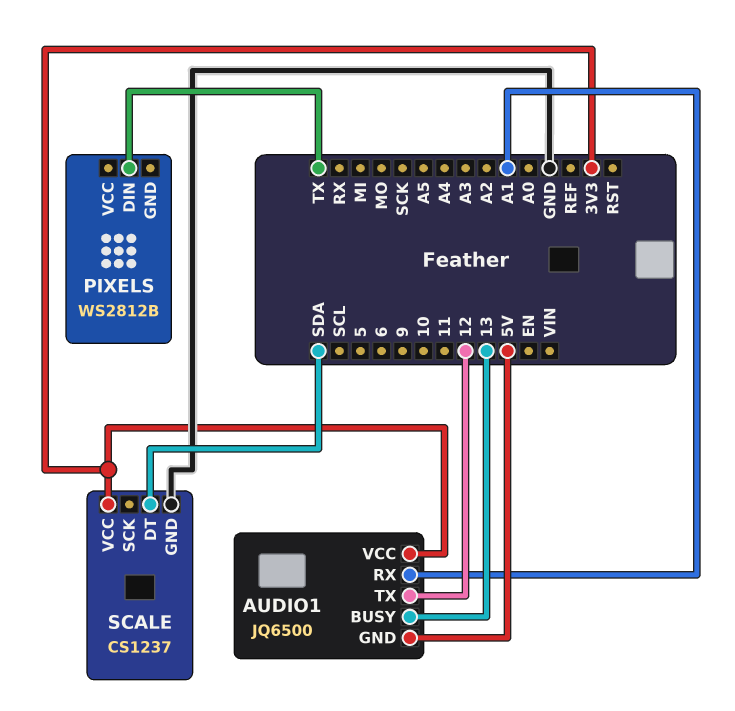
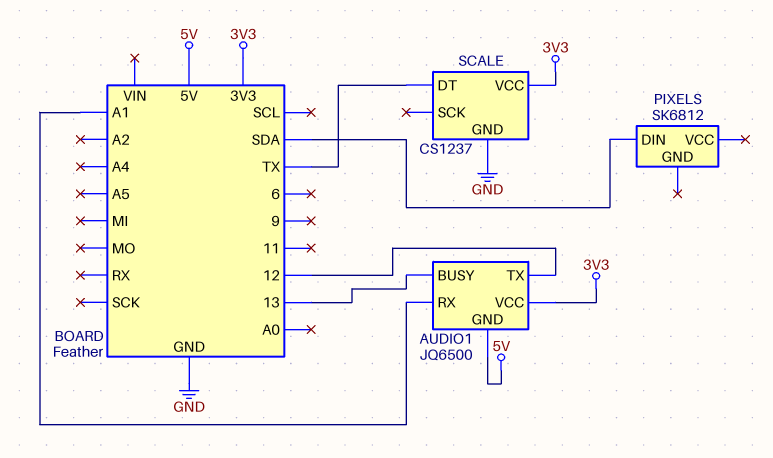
PIXELS: WS2812B -> SK6812
PIXELS pin DIN: TX -> SDA
SCALE pin DT: SDA -> TX

